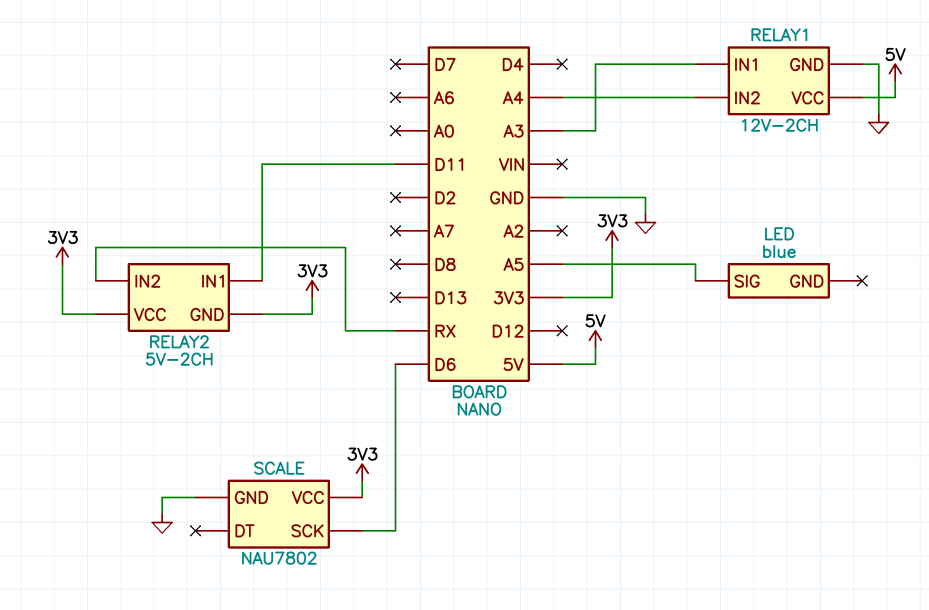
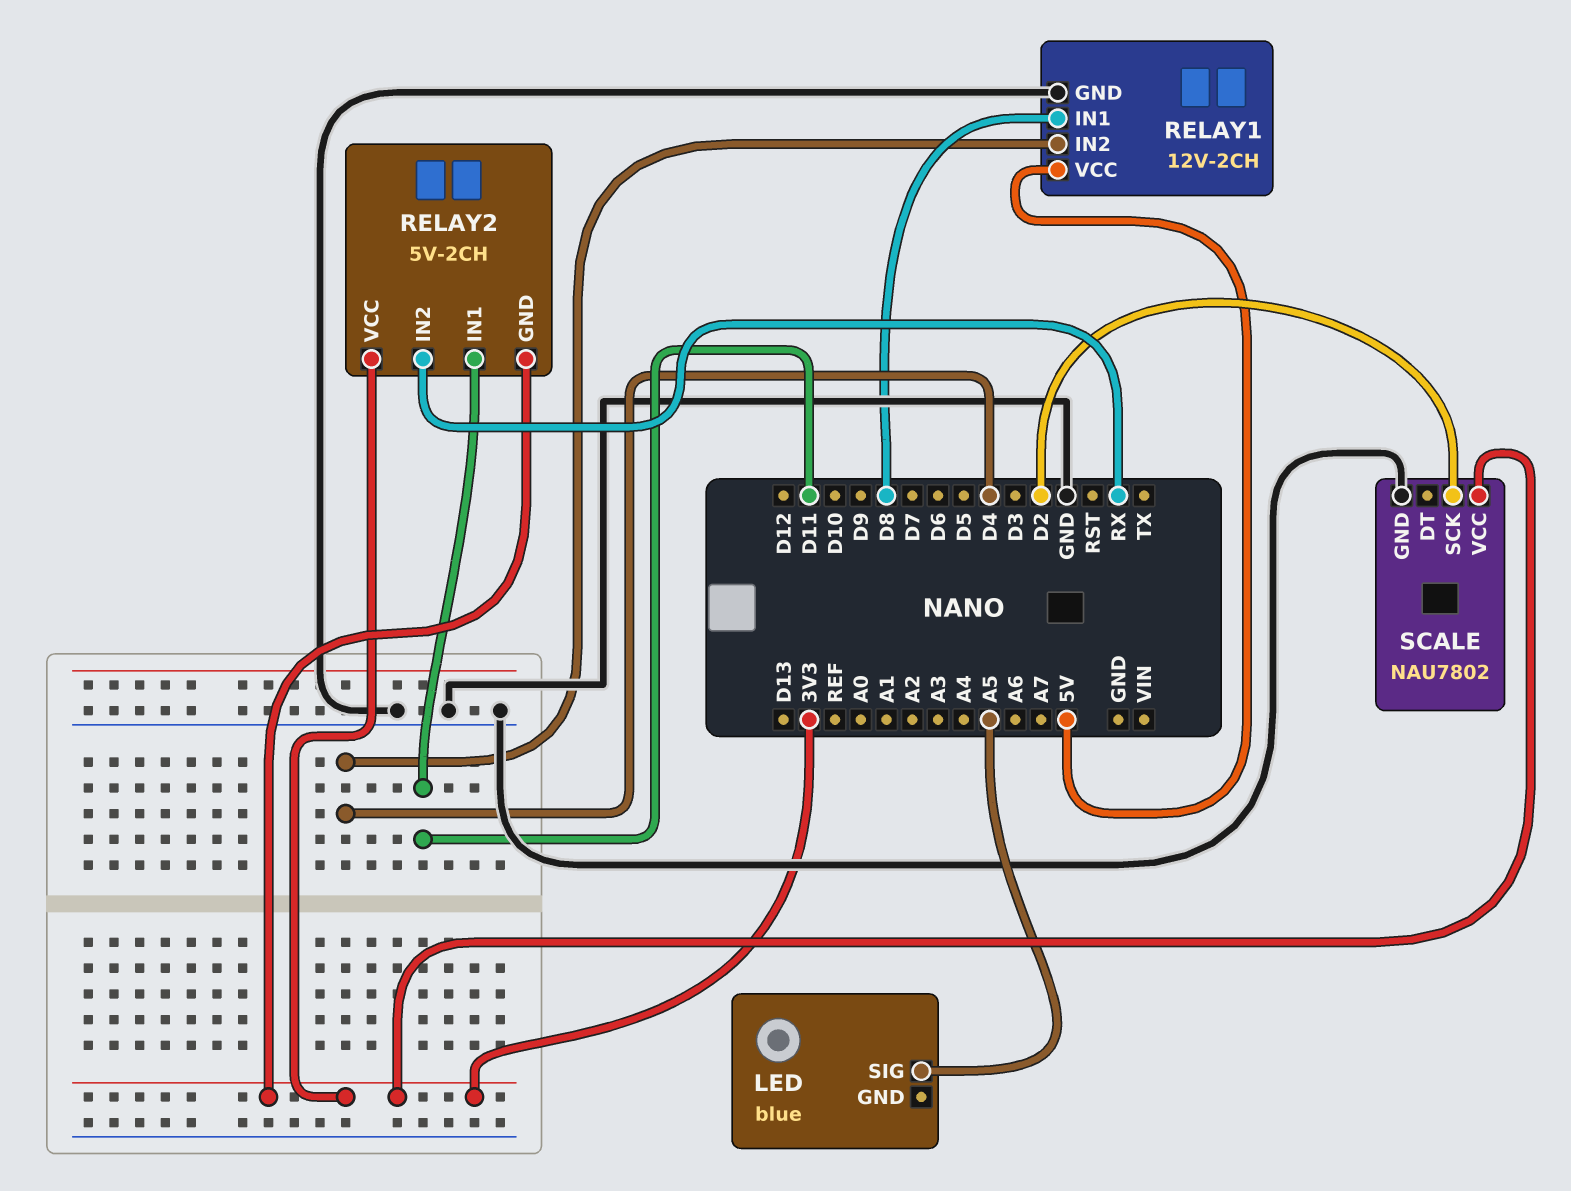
RELAY1 pin IN1: A3 -> D8
RELAY1 pin IN2: A4 -> D4
SCALE pin SCK: D6 -> D2

